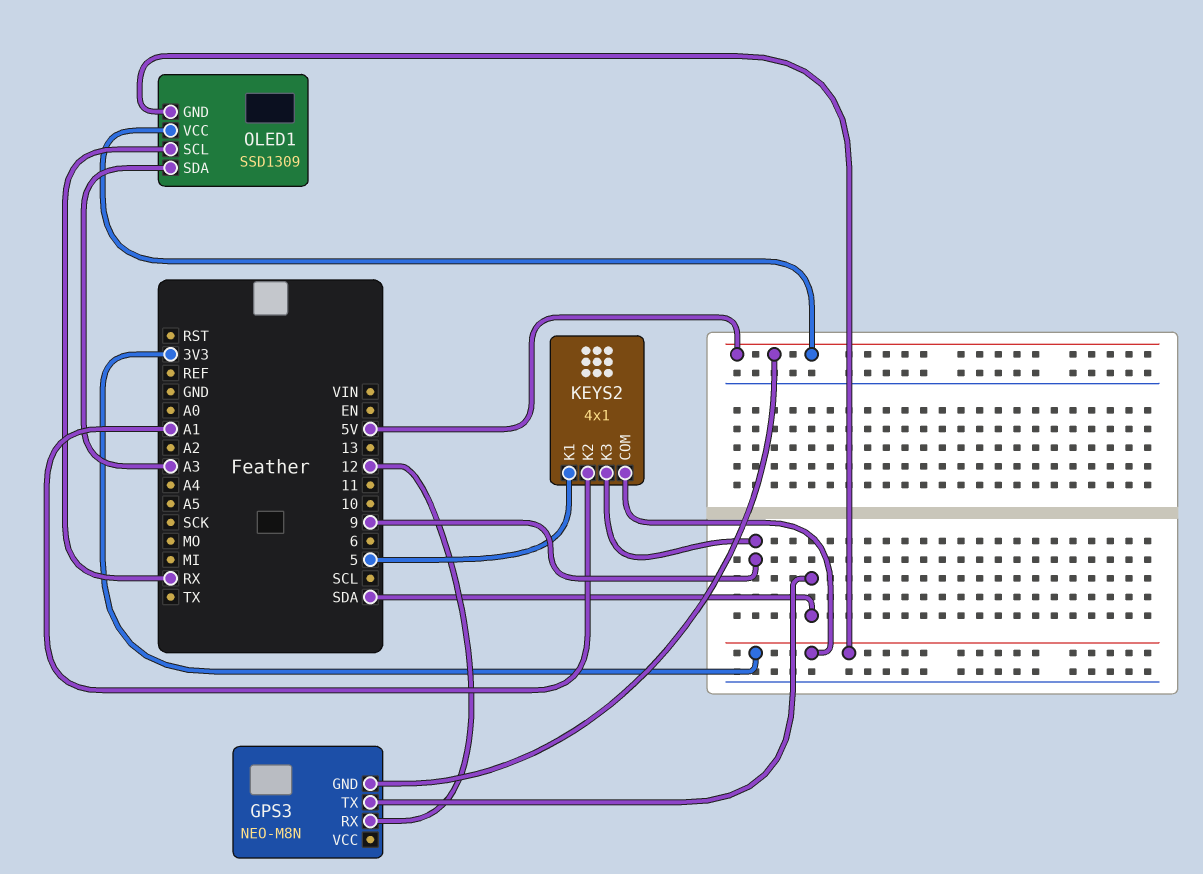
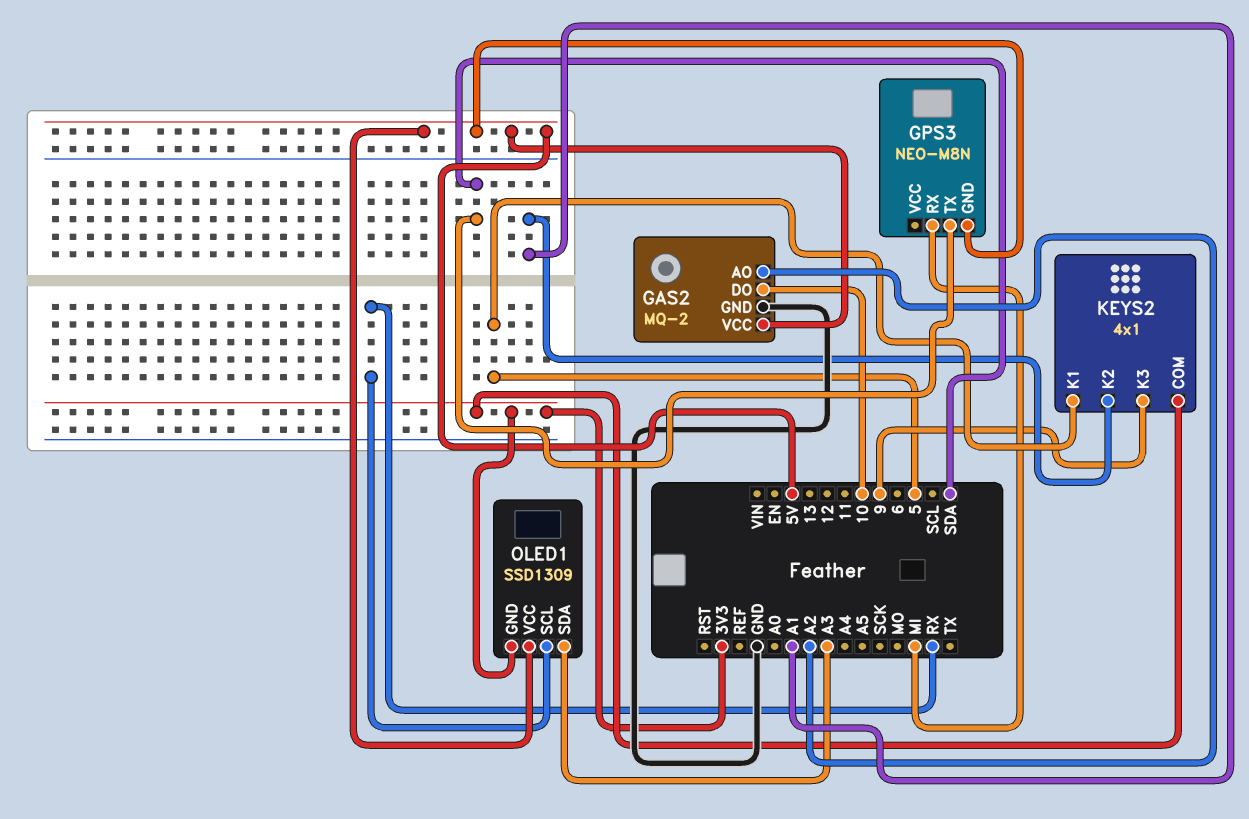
GAS2: none -> MQ-2
GAS2 pin AO: none -> A2
GAS2 pin DO: none -> 10
GAS2 pin GND: none -> GND
GAS2 pin VCC: none -> 5V
GPS3 pin RX: 12 -> MI

